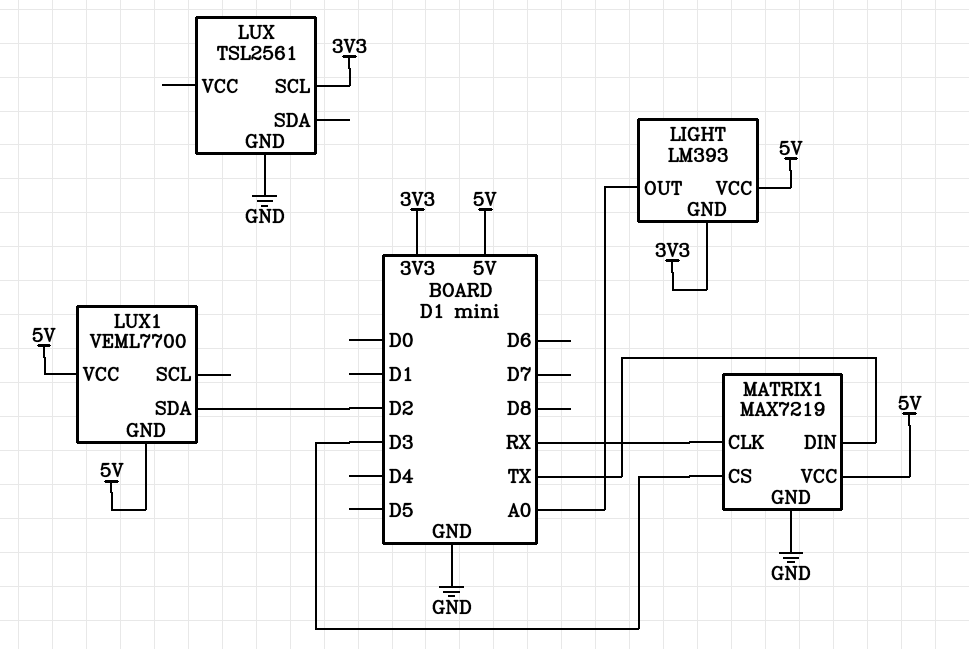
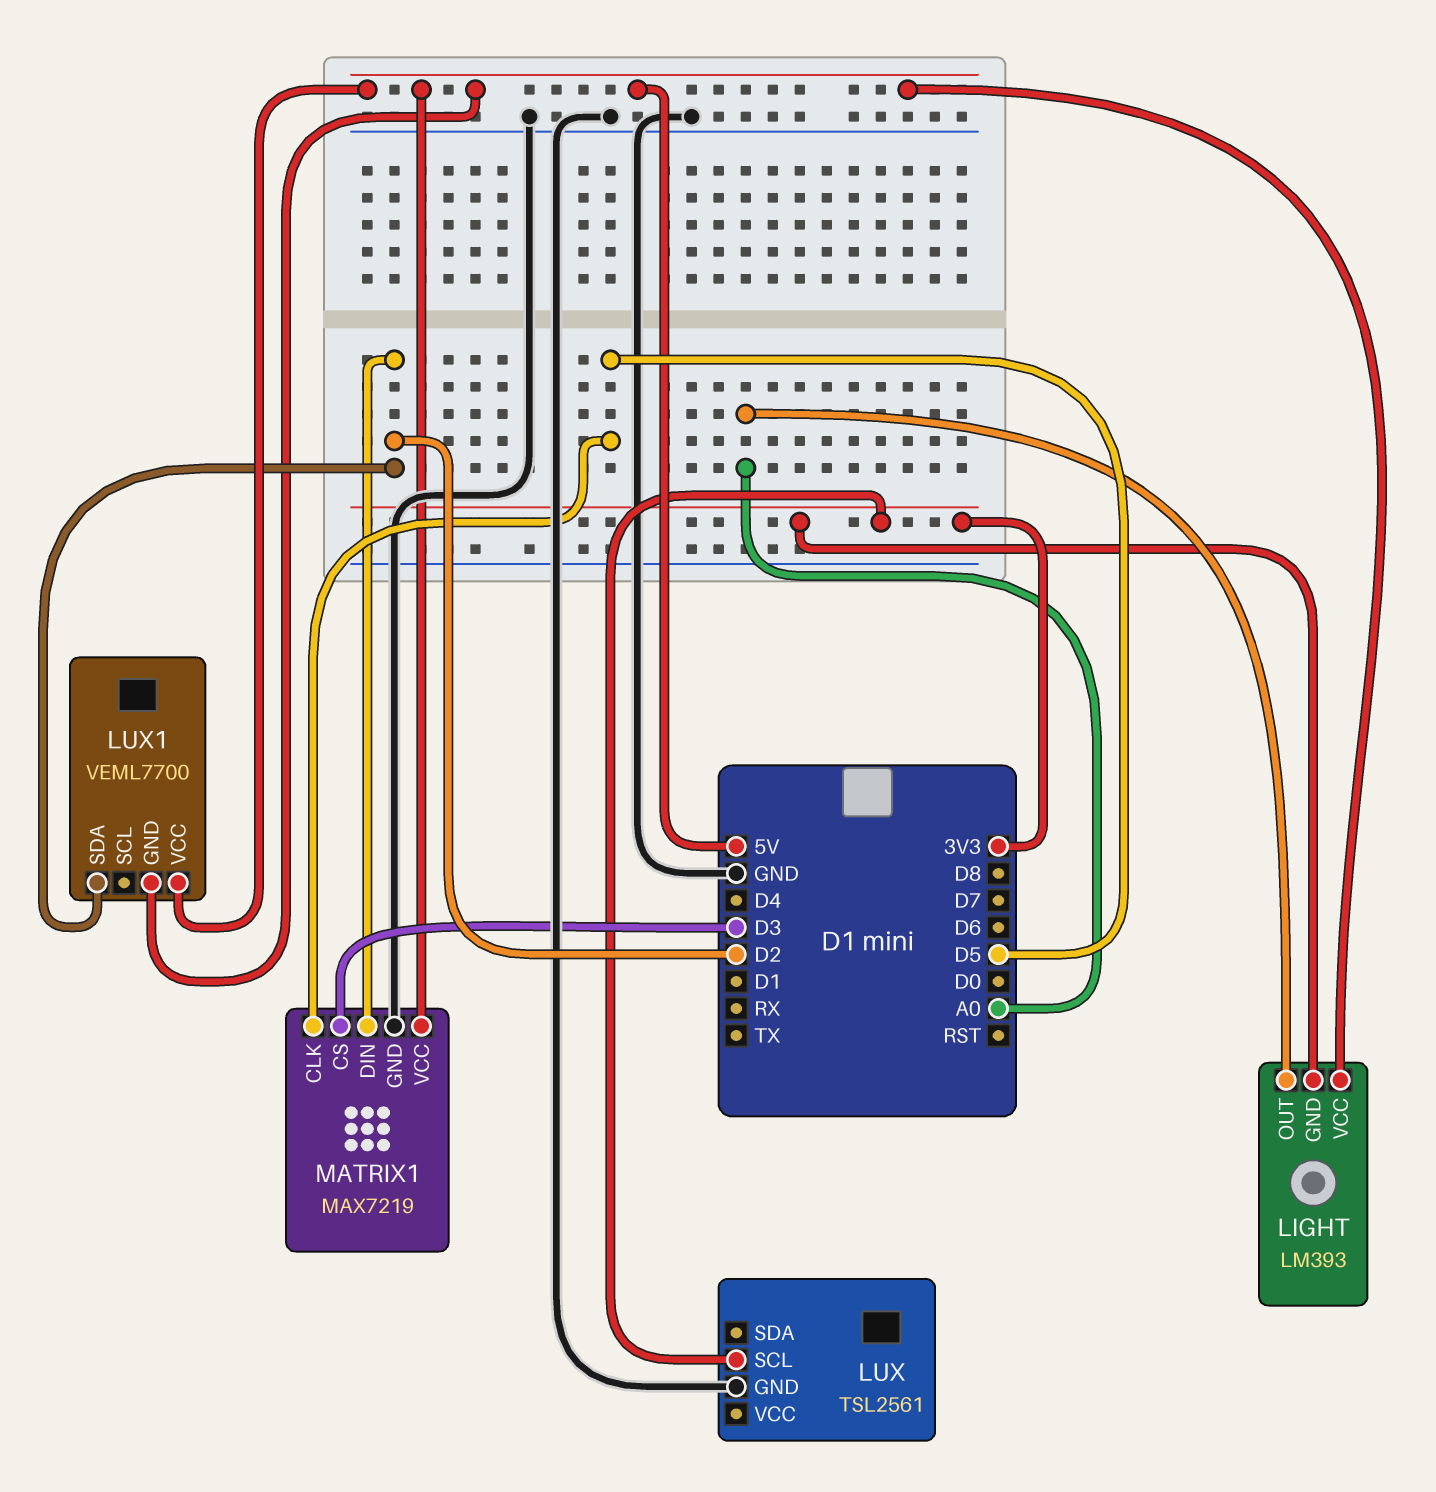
MATRIX1 pin CLK: RX -> D5
MATRIX1 pin DIN: TX -> D2

